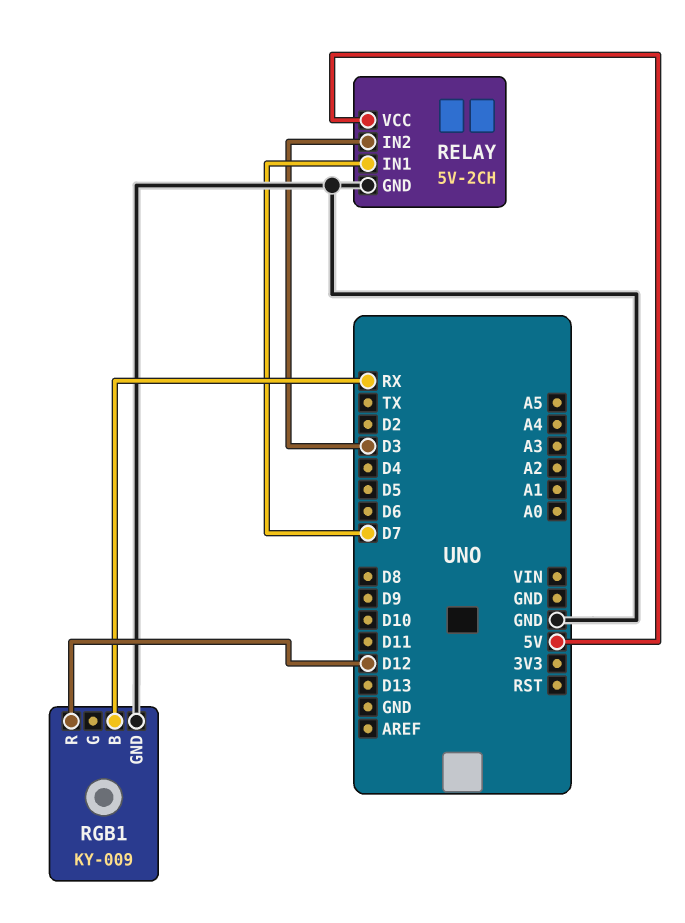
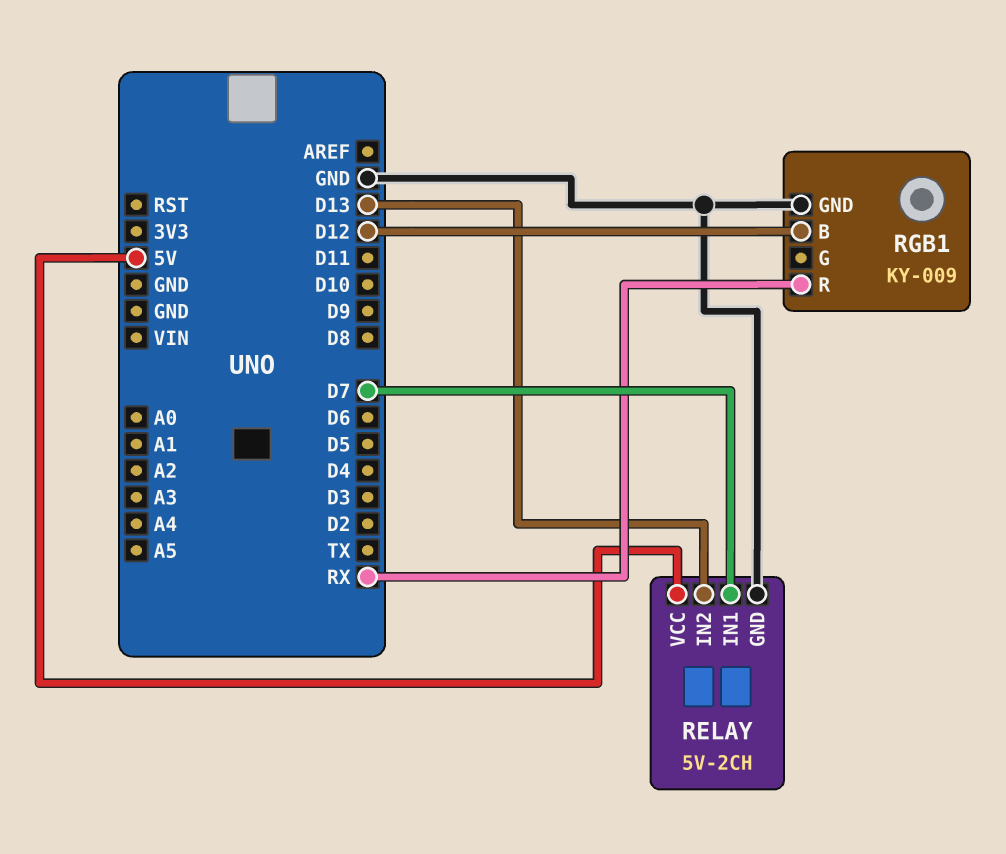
RELAY pin IN2: D3 -> D13
RGB1 pin B: RX -> D12
RGB1 pin R: D12 -> RX

